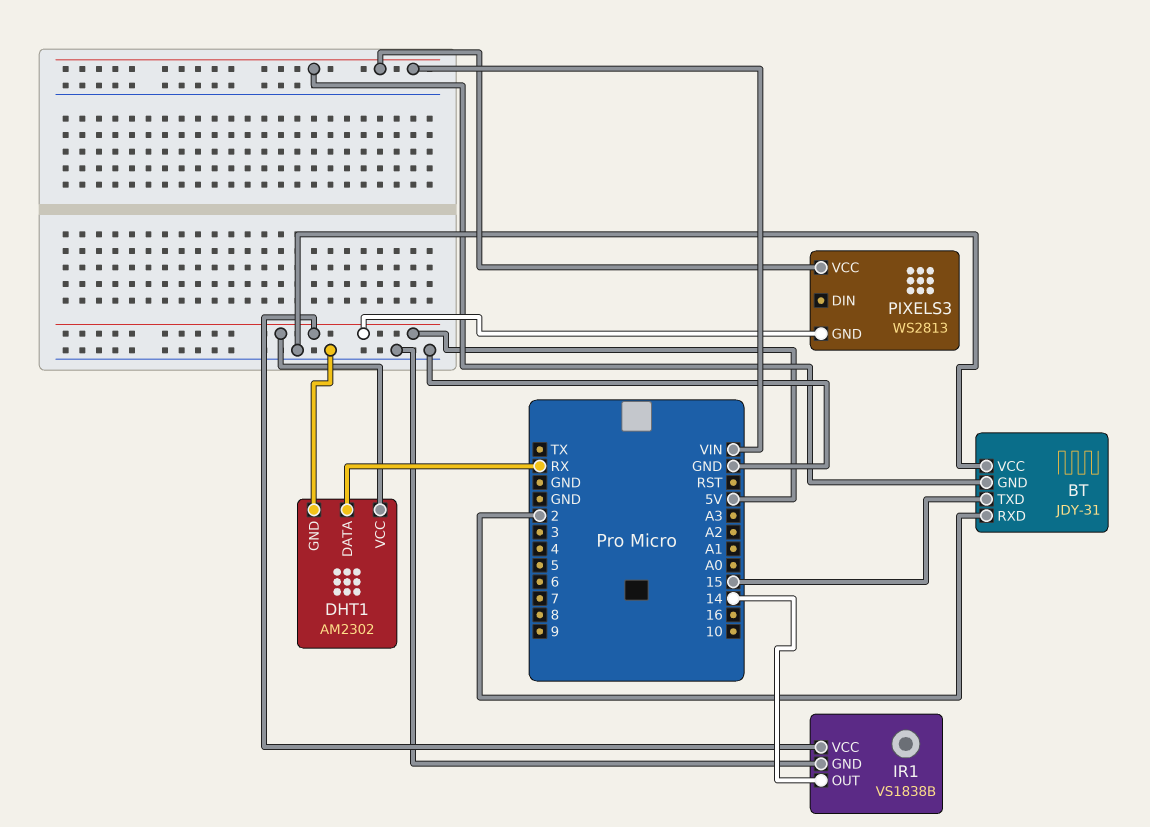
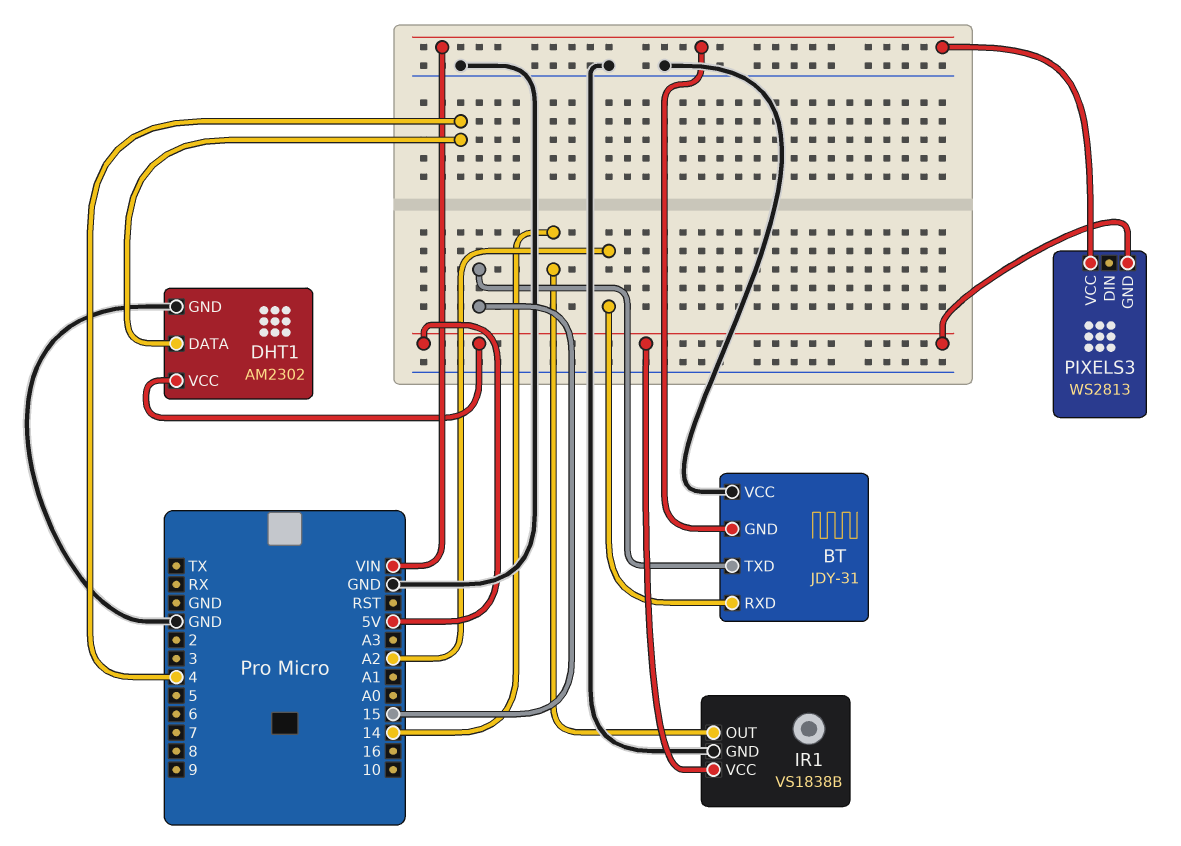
BT pin RXD: 2 -> A2
DHT1 pin DATA: RX -> 4

